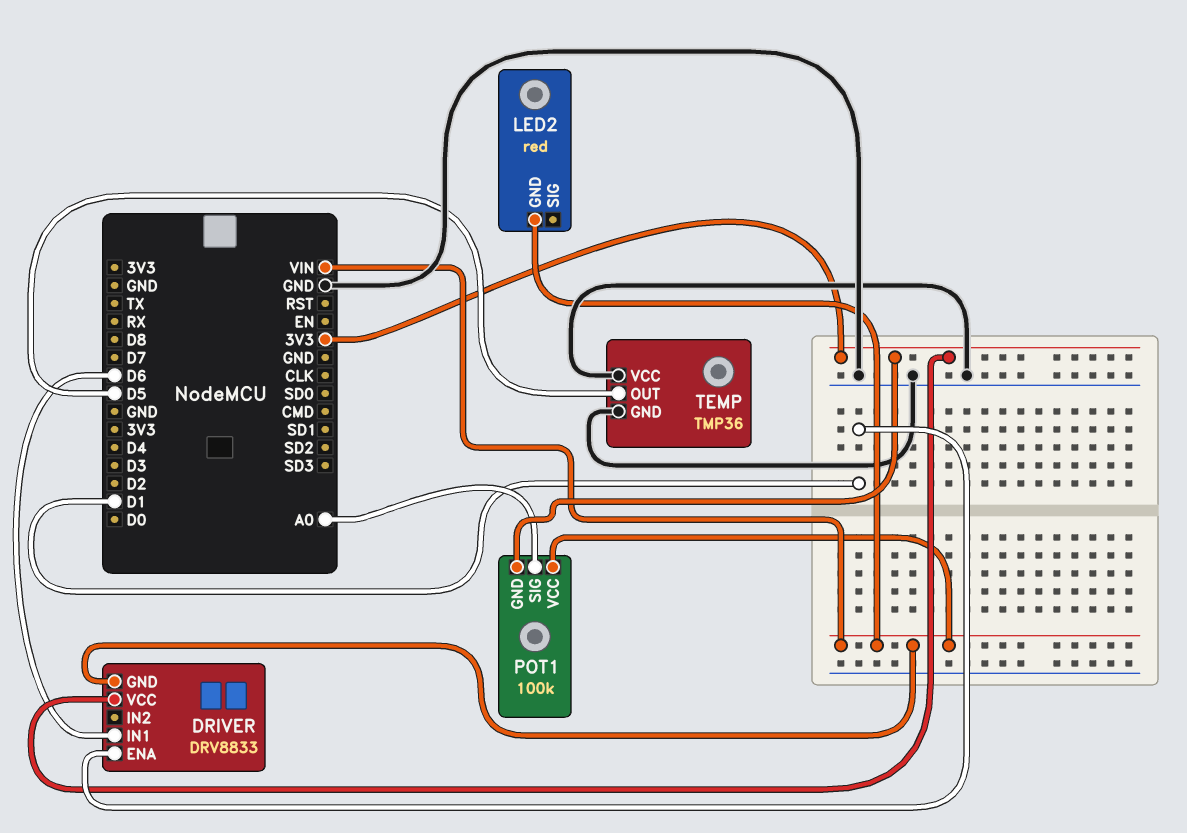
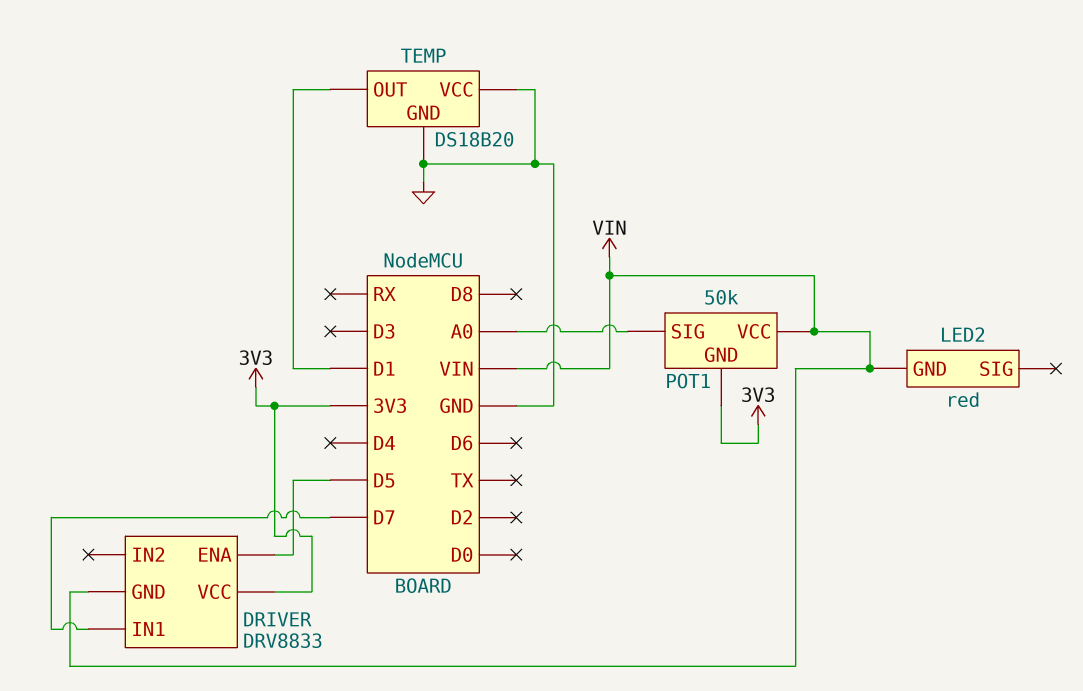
DRIVER pin ENA: D1 -> D5
DRIVER pin IN1: D6 -> D7
POT1: 100k -> 50k
TEMP: TMP36 -> DS18B20
TEMP pin OUT: D5 -> D1

